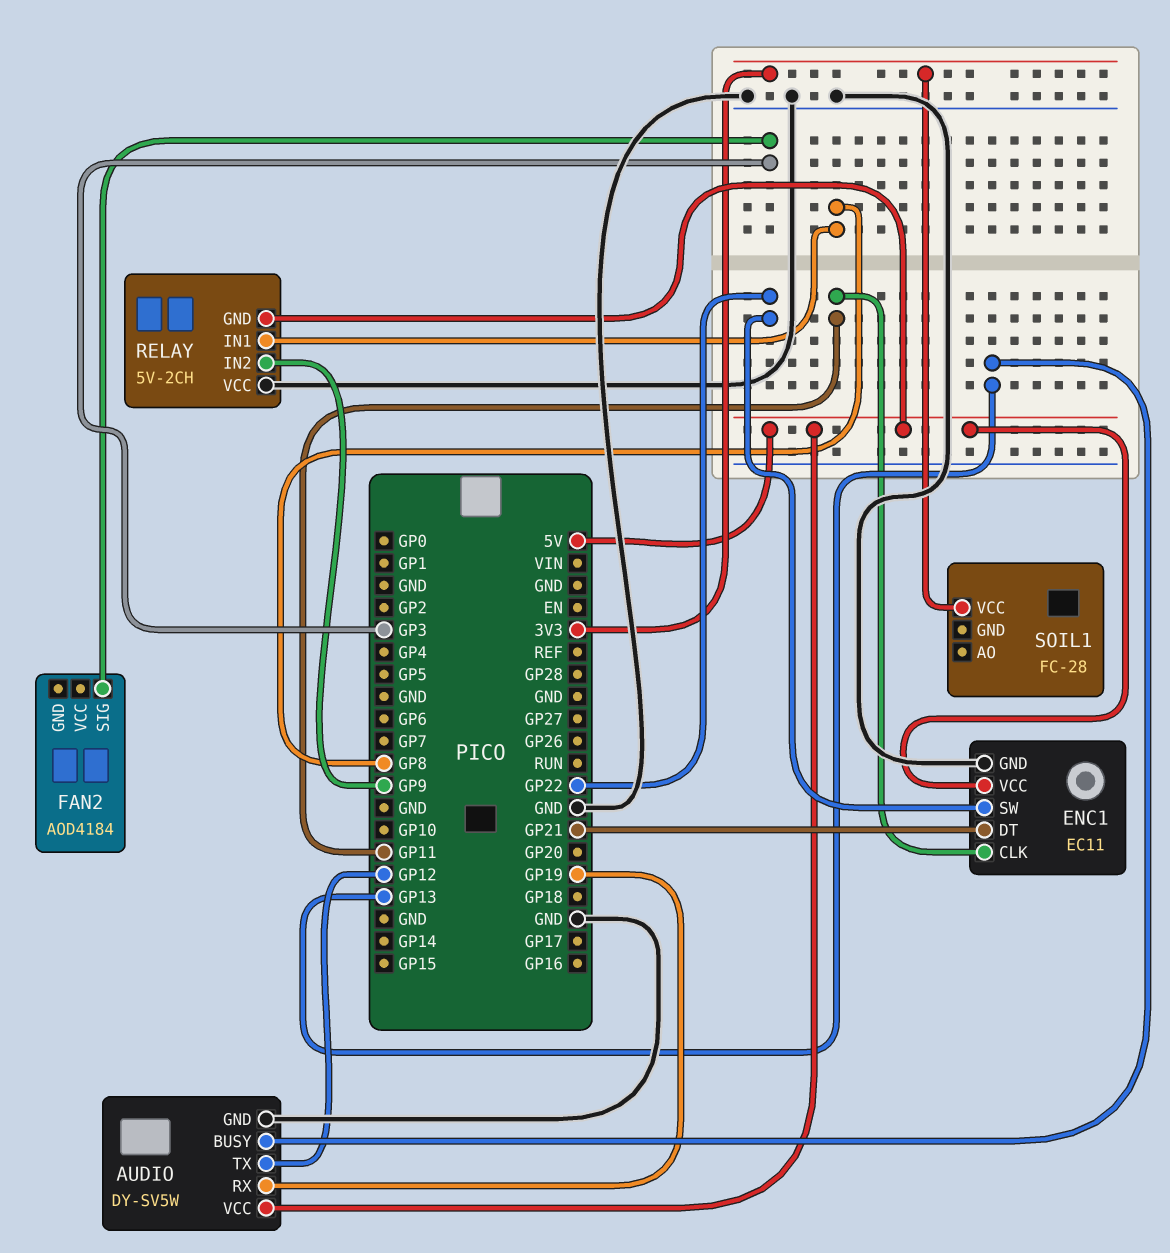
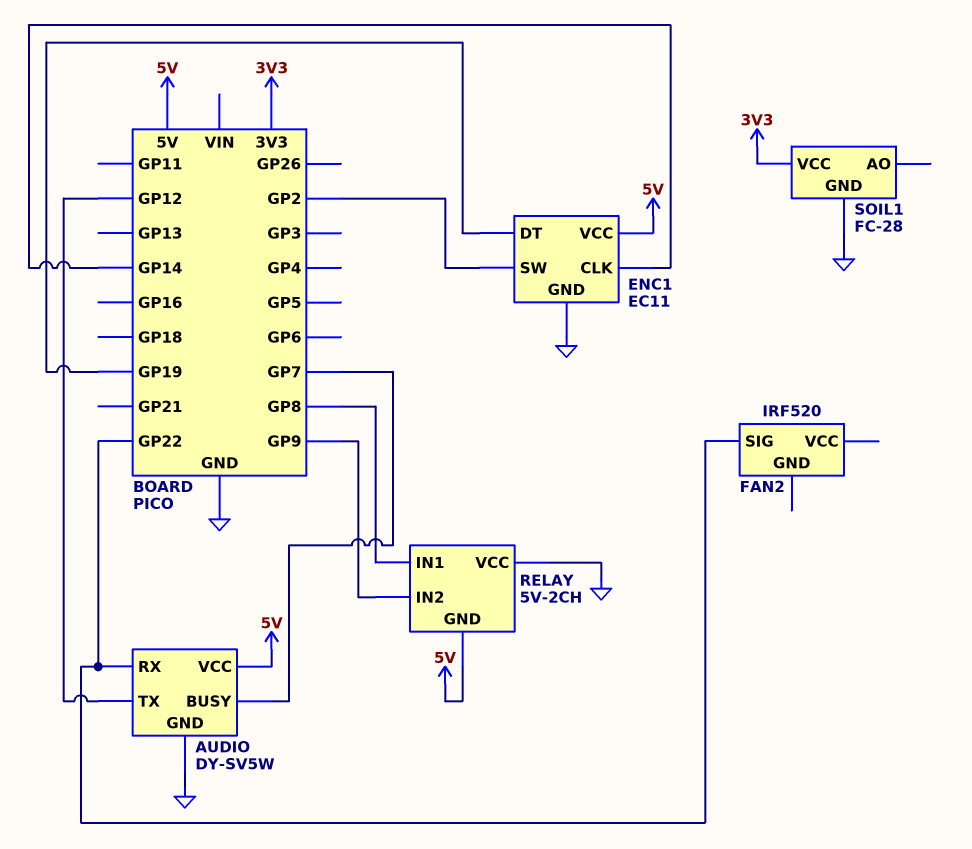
AUDIO pin BUSY: GP13 -> GP7
AUDIO pin RX: GP19 -> GP22
ENC1 pin CLK: GP11 -> GP14
ENC1 pin DT: GP21 -> GP19
ENC1 pin SW: GP22 -> GP2
FAN2: AOD4184 -> IRF520
FAN2 pin SIG: GP3 -> GP22
SOIL1 pin GND: none -> GND

